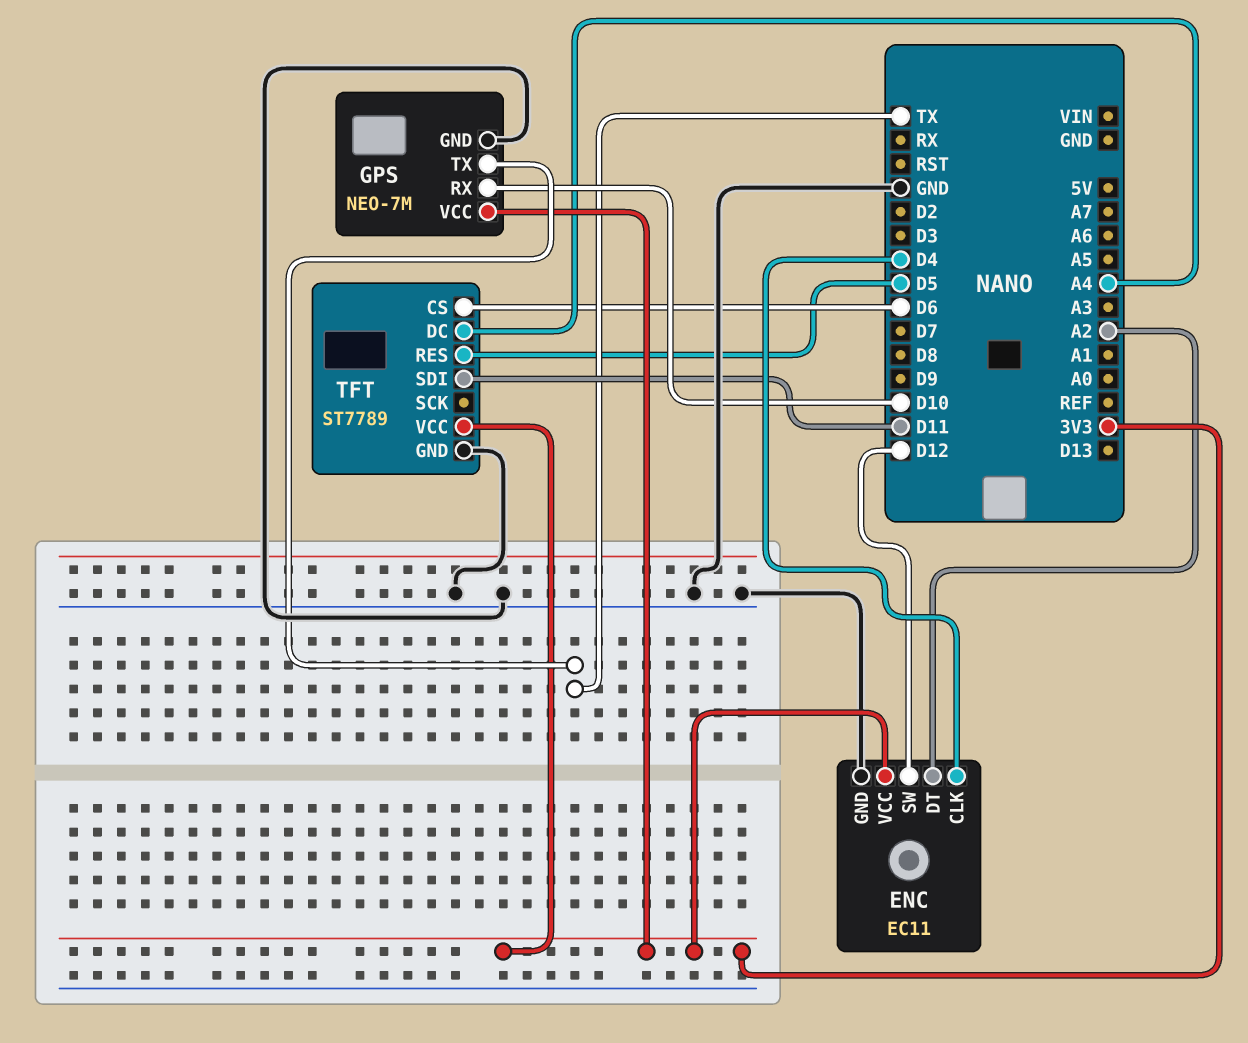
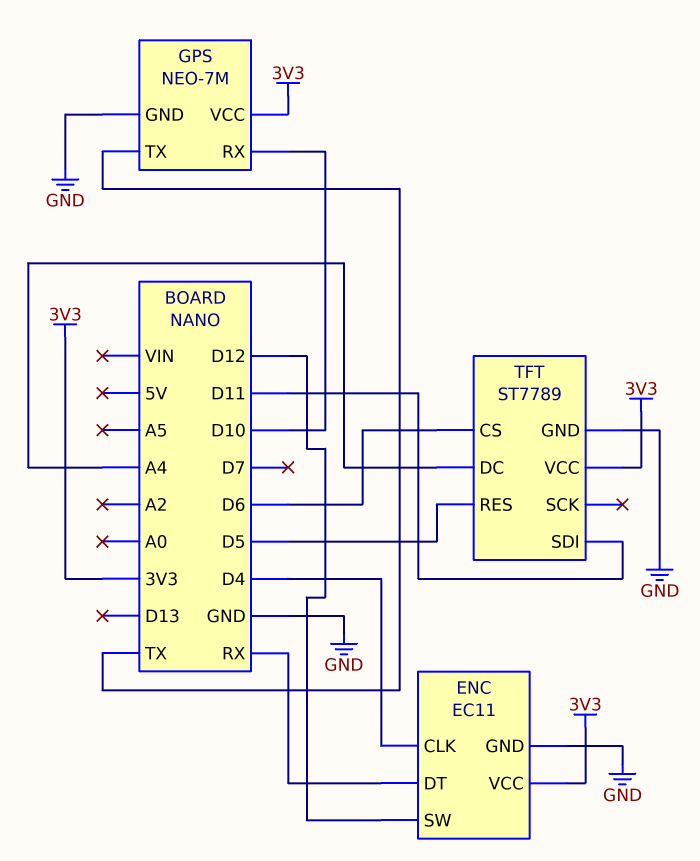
ENC pin DT: A2 -> RX

